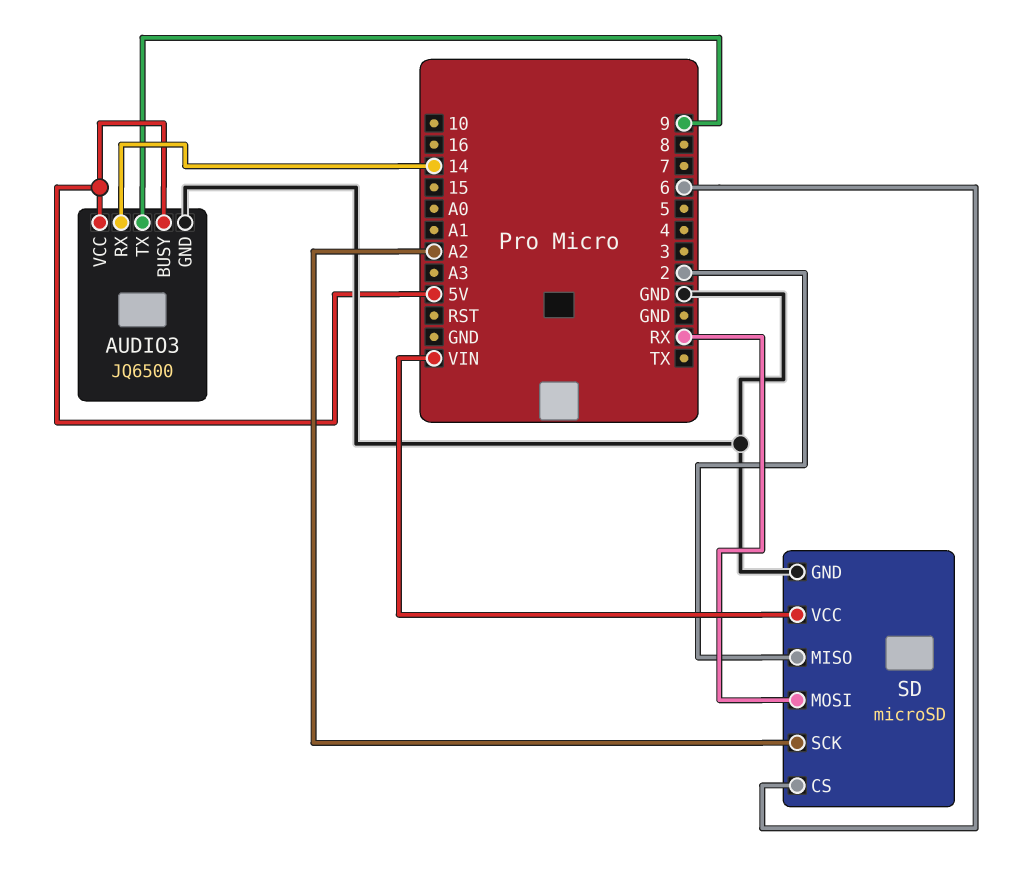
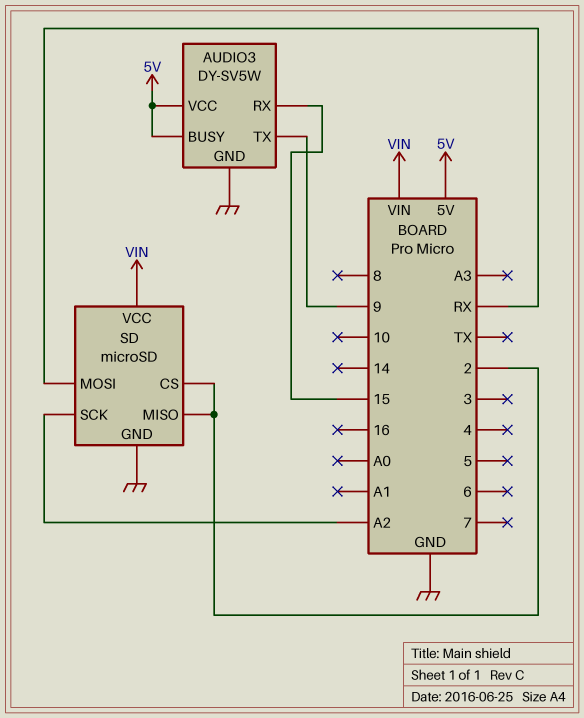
AUDIO3: JQ6500 -> DY-SV5W
AUDIO3 pin RX: 14 -> 15
SD pin CS: 6 -> 2

